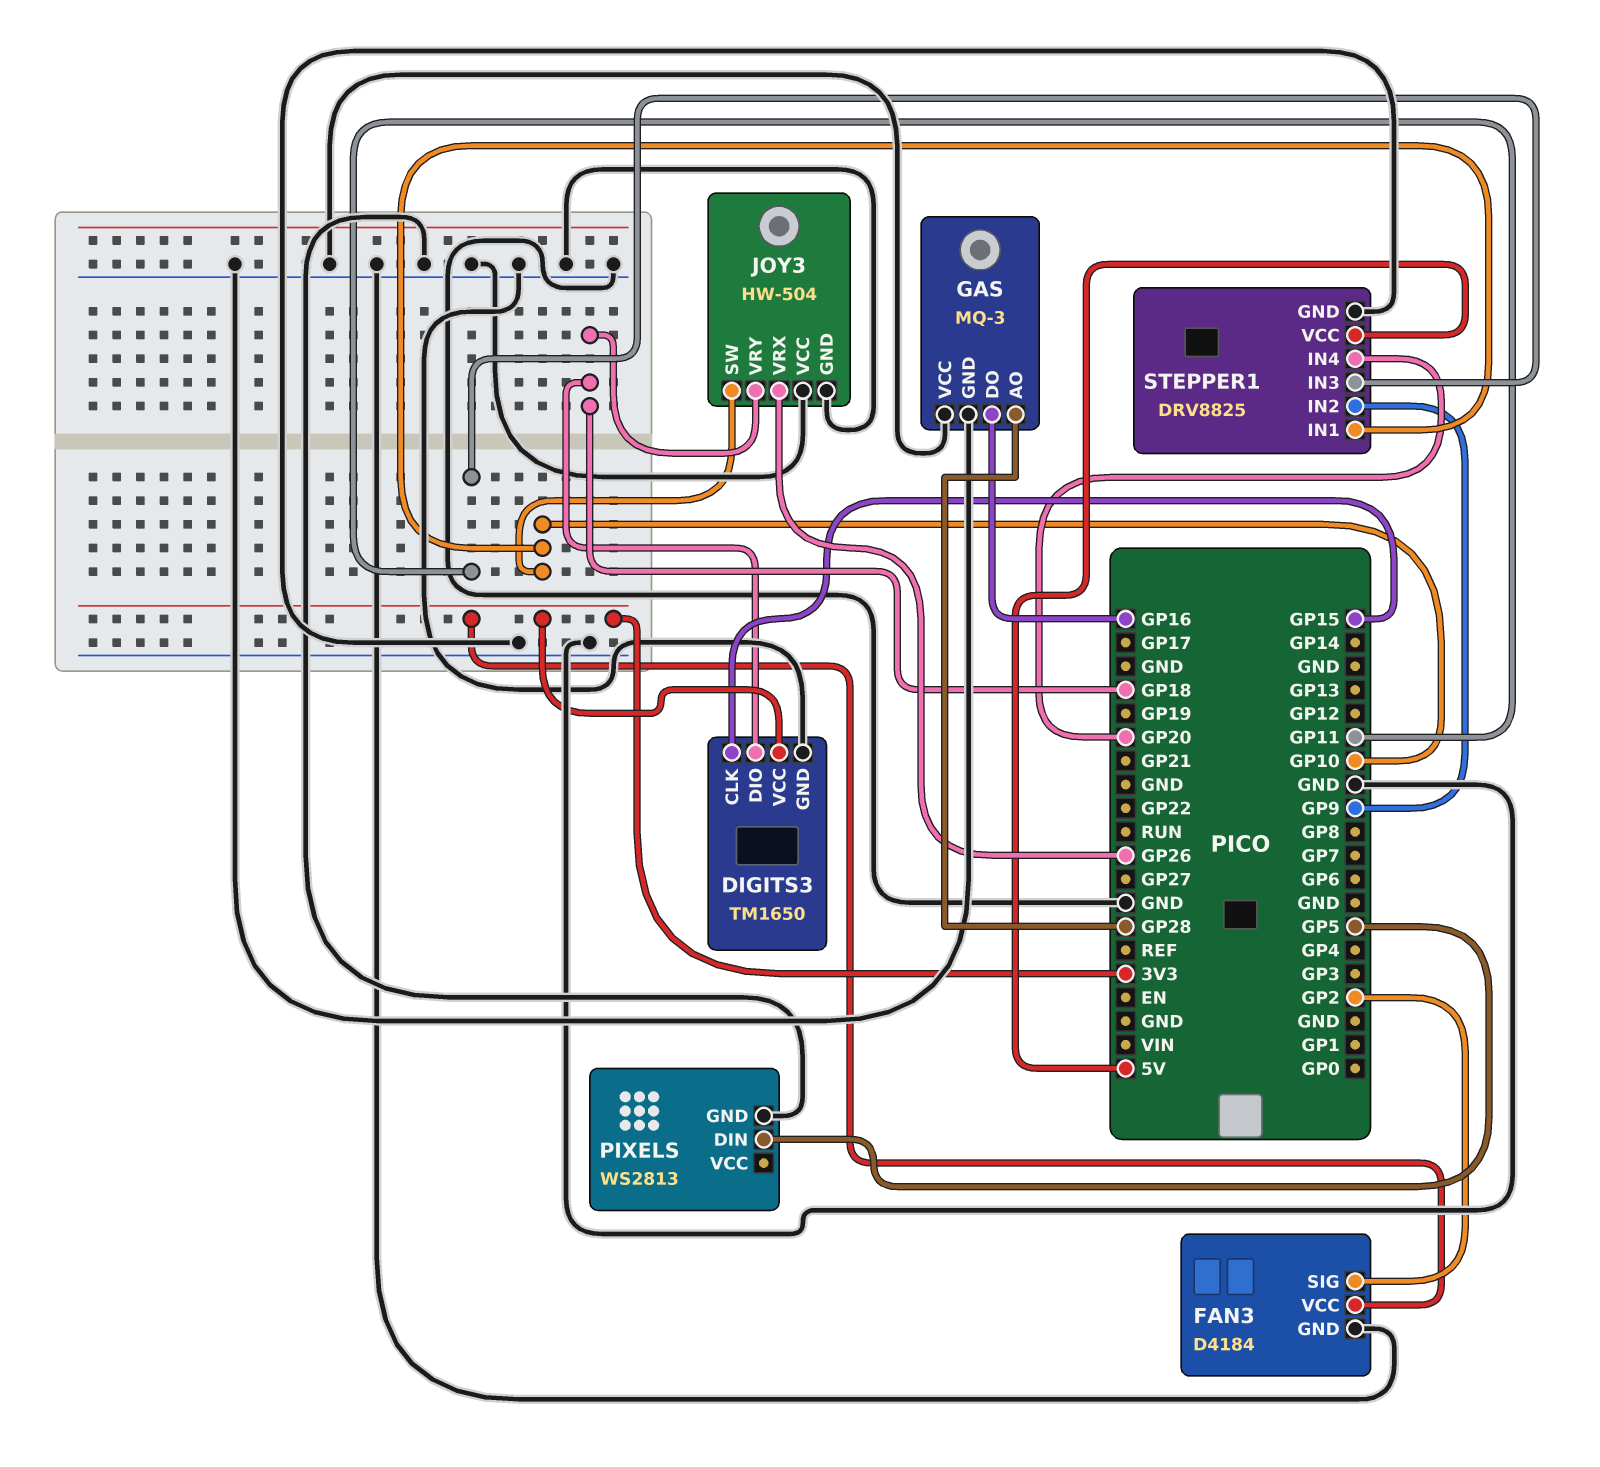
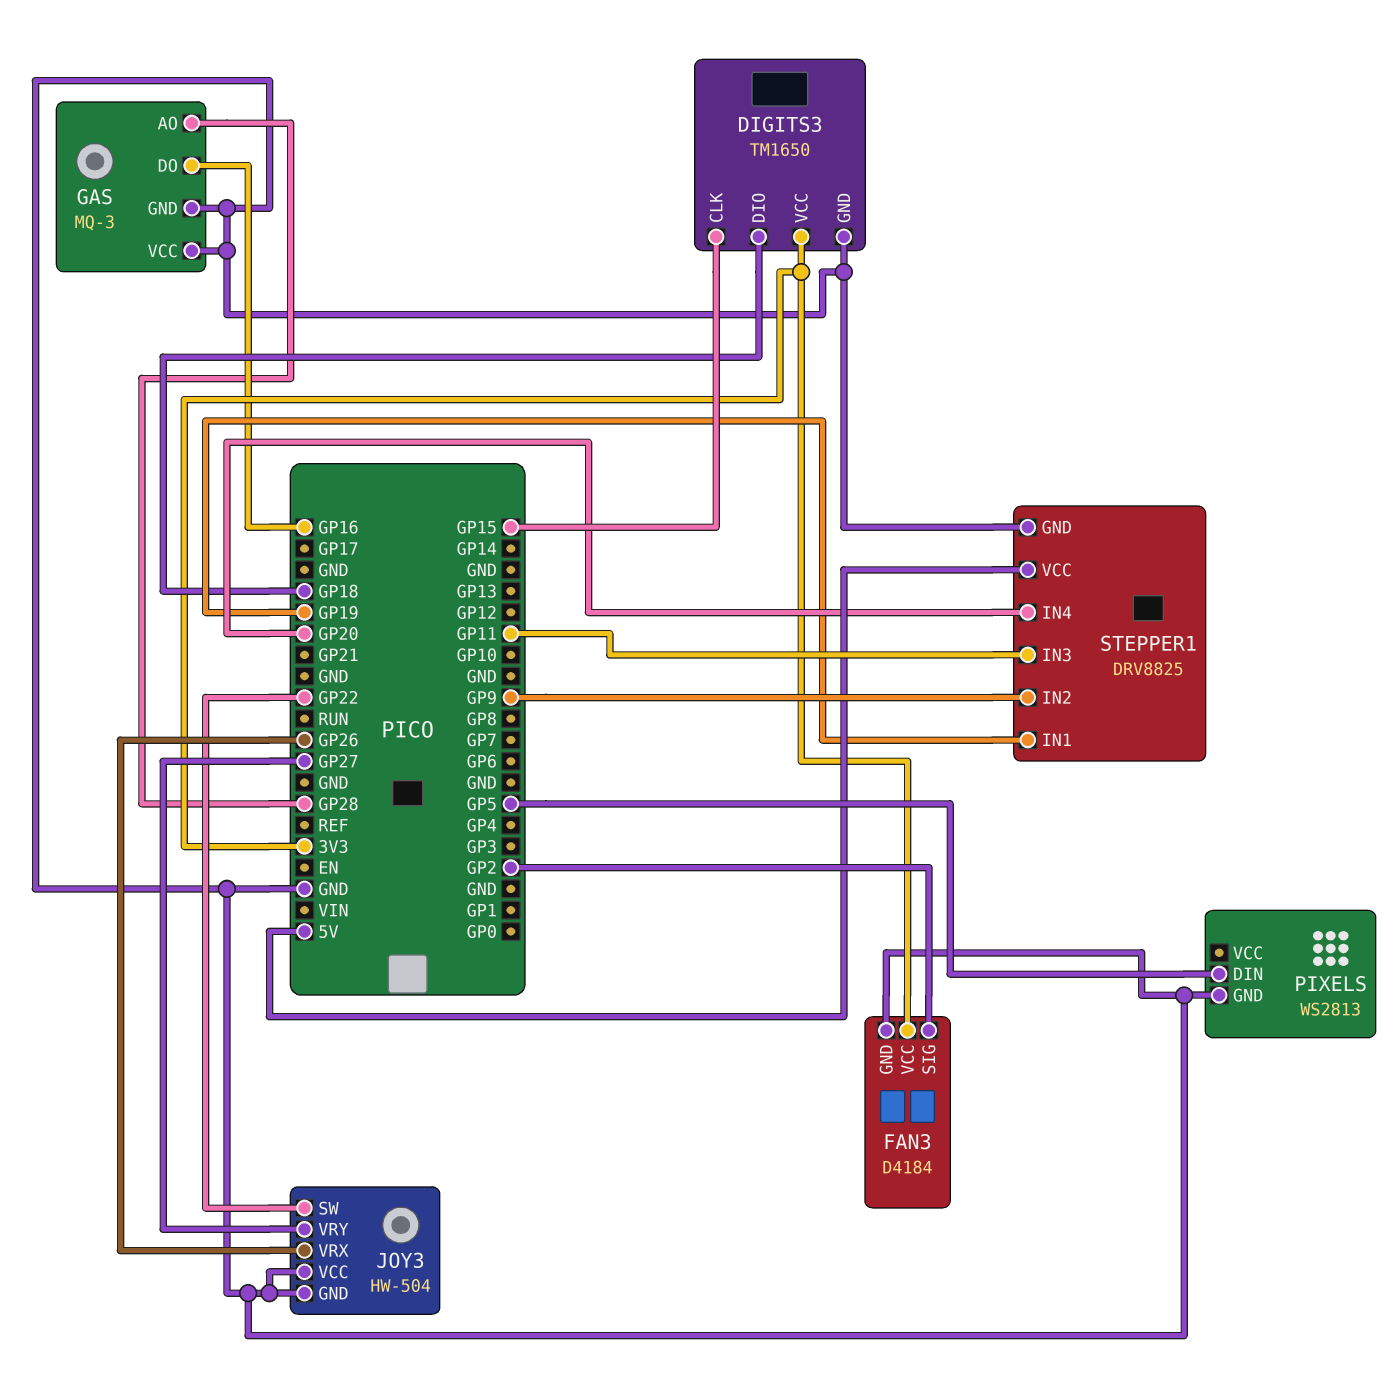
JOY3 pin SW: GP10 -> GP22
JOY3 pin VRY: GP18 -> GP27
STEPPER1 pin IN1: GP10 -> GP19

